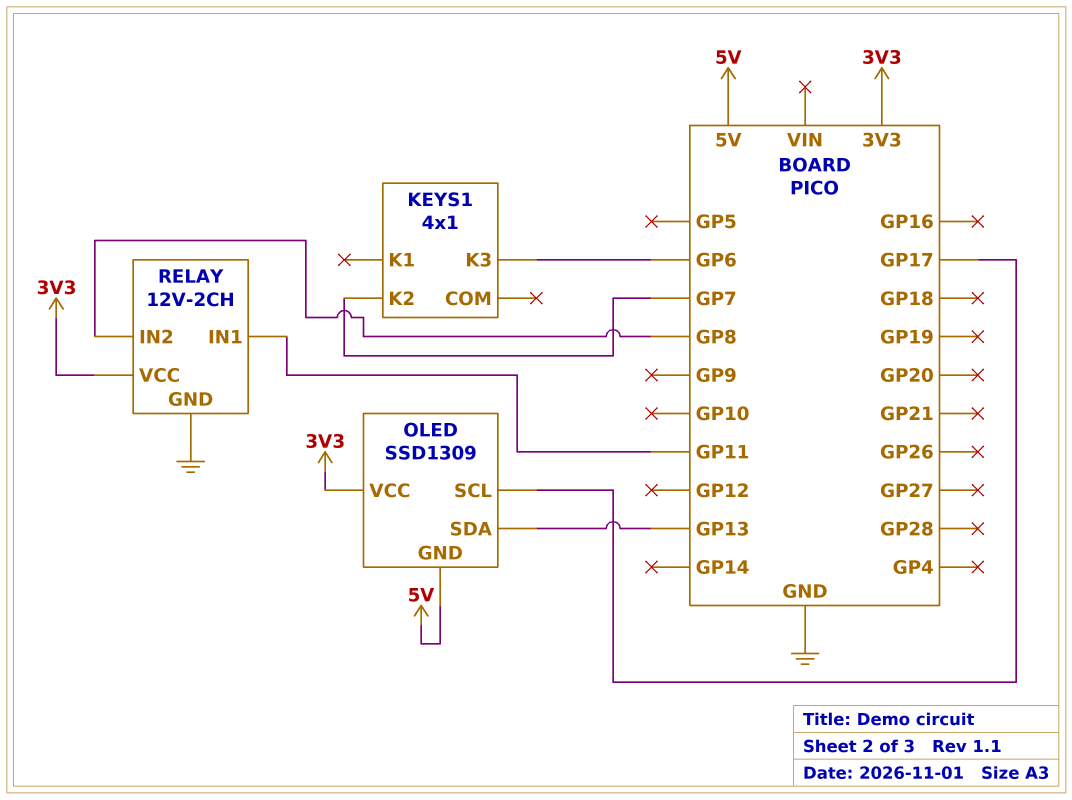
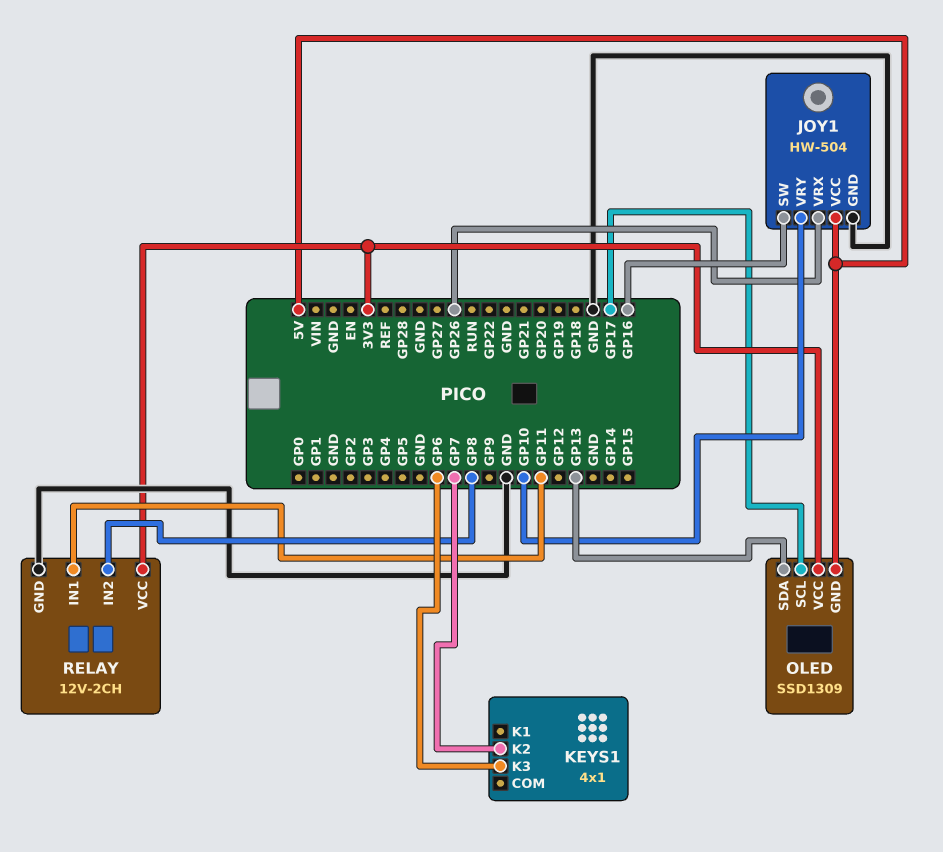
JOY1: none -> HW-504
JOY1 pin GND: none -> GND
JOY1 pin SW: none -> GP16
JOY1 pin VCC: none -> 5V
JOY1 pin VRX: none -> GP26
JOY1 pin VRY: none -> GP10

